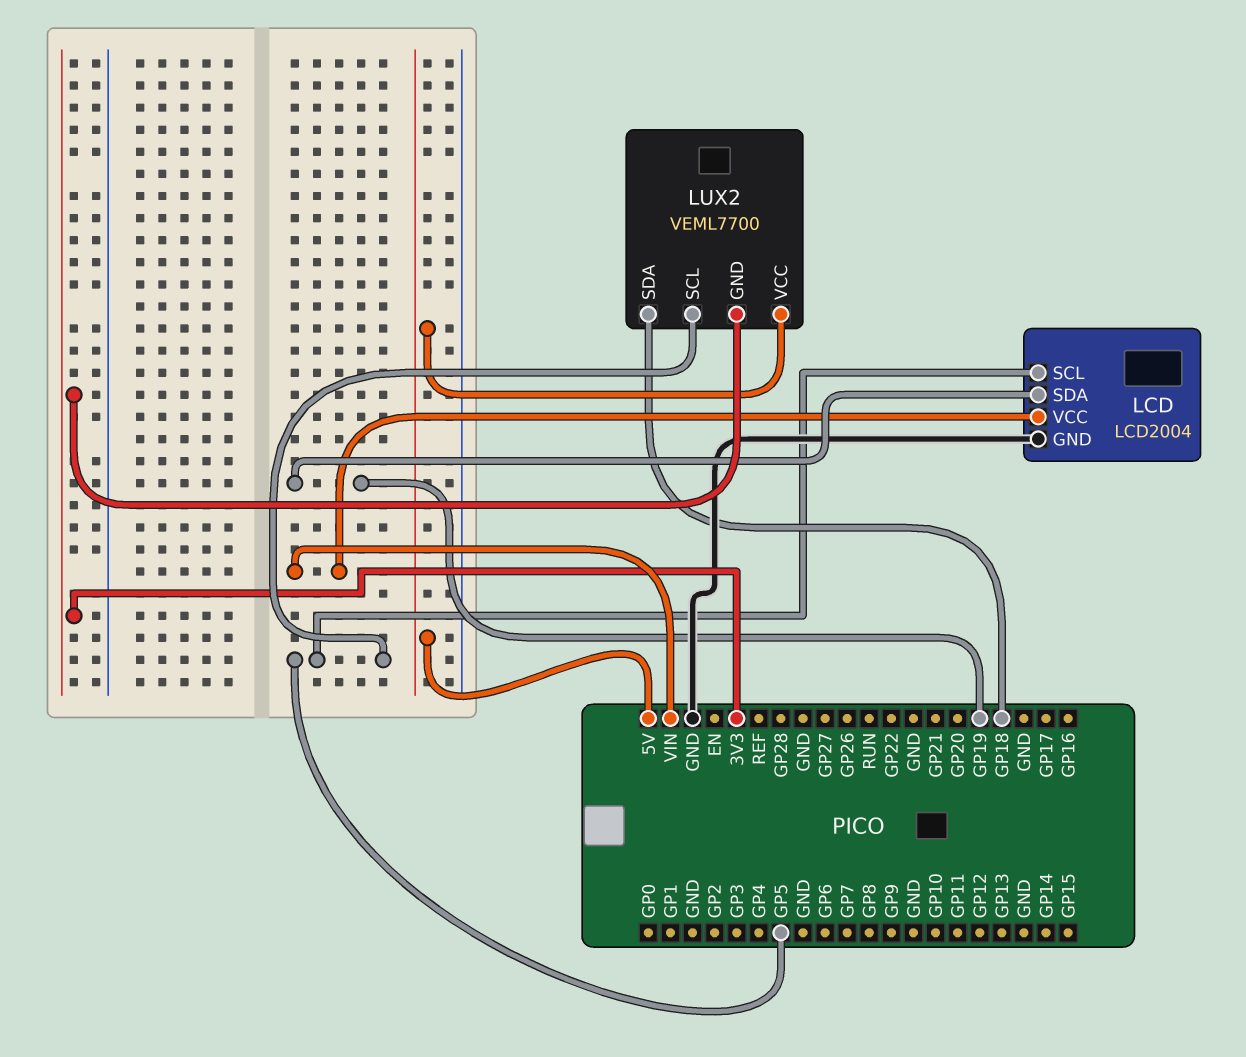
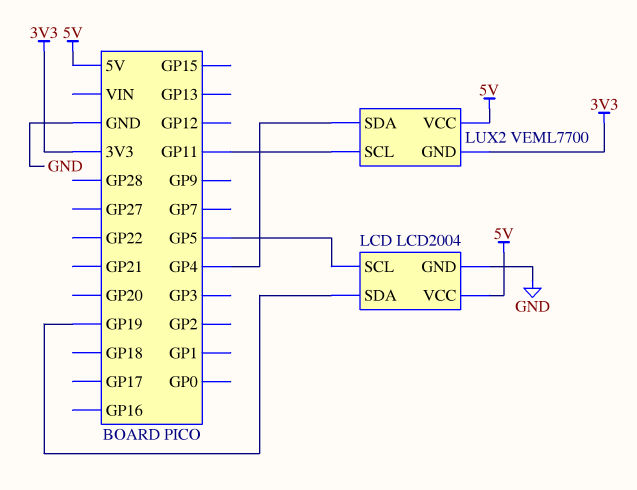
LCD pin VCC: VIN -> 5V
LUX2 pin SCL: GP5 -> GP11
LUX2 pin SDA: GP18 -> GP4

